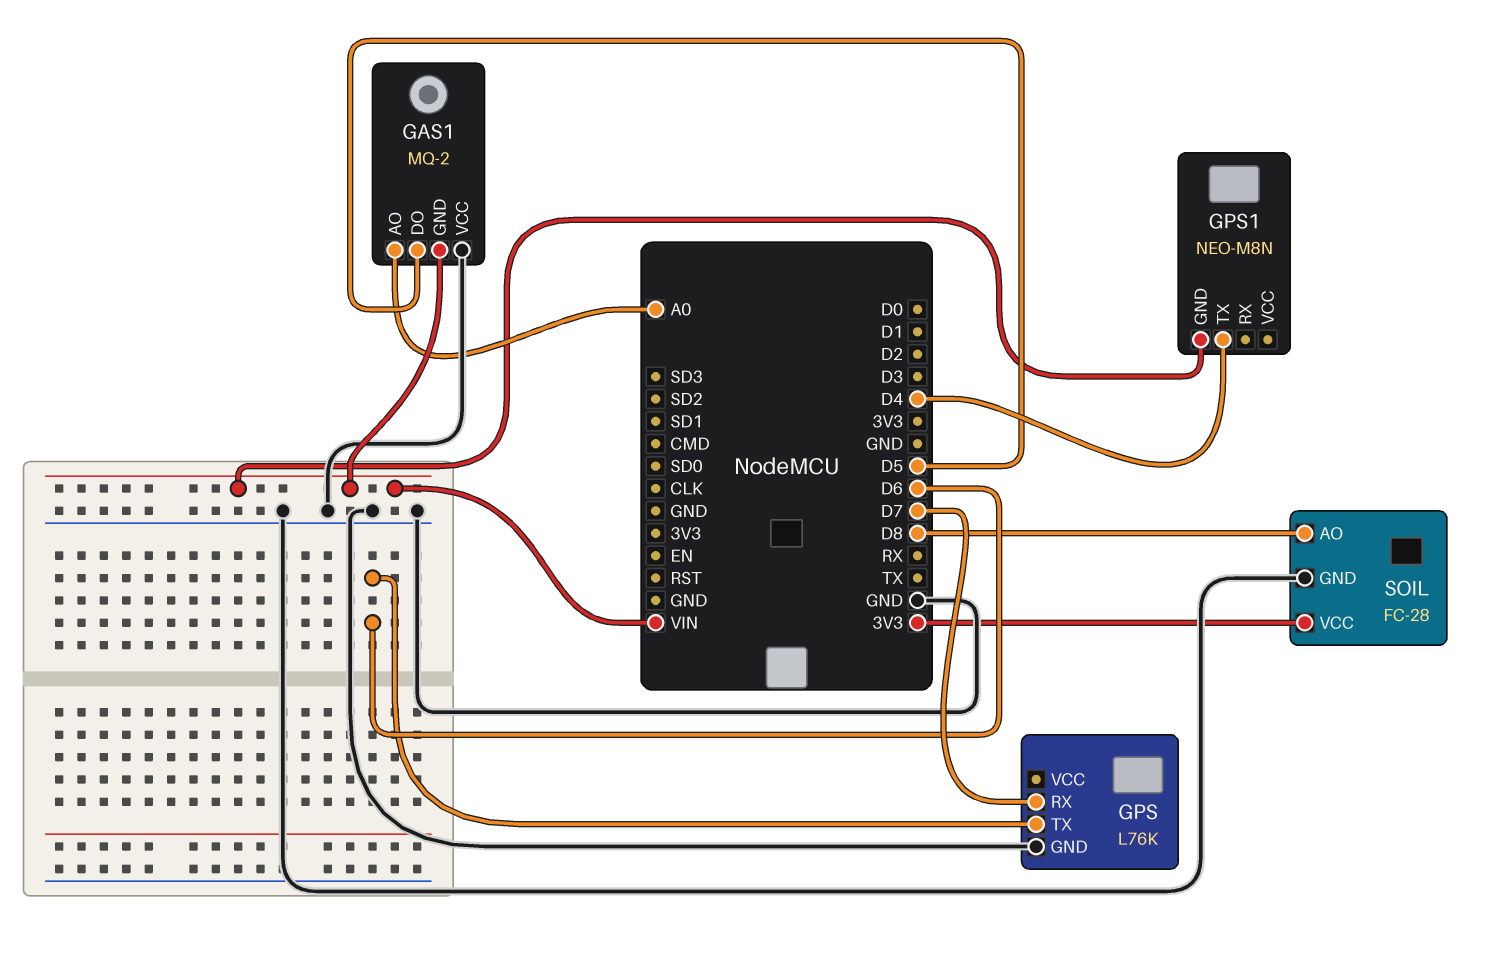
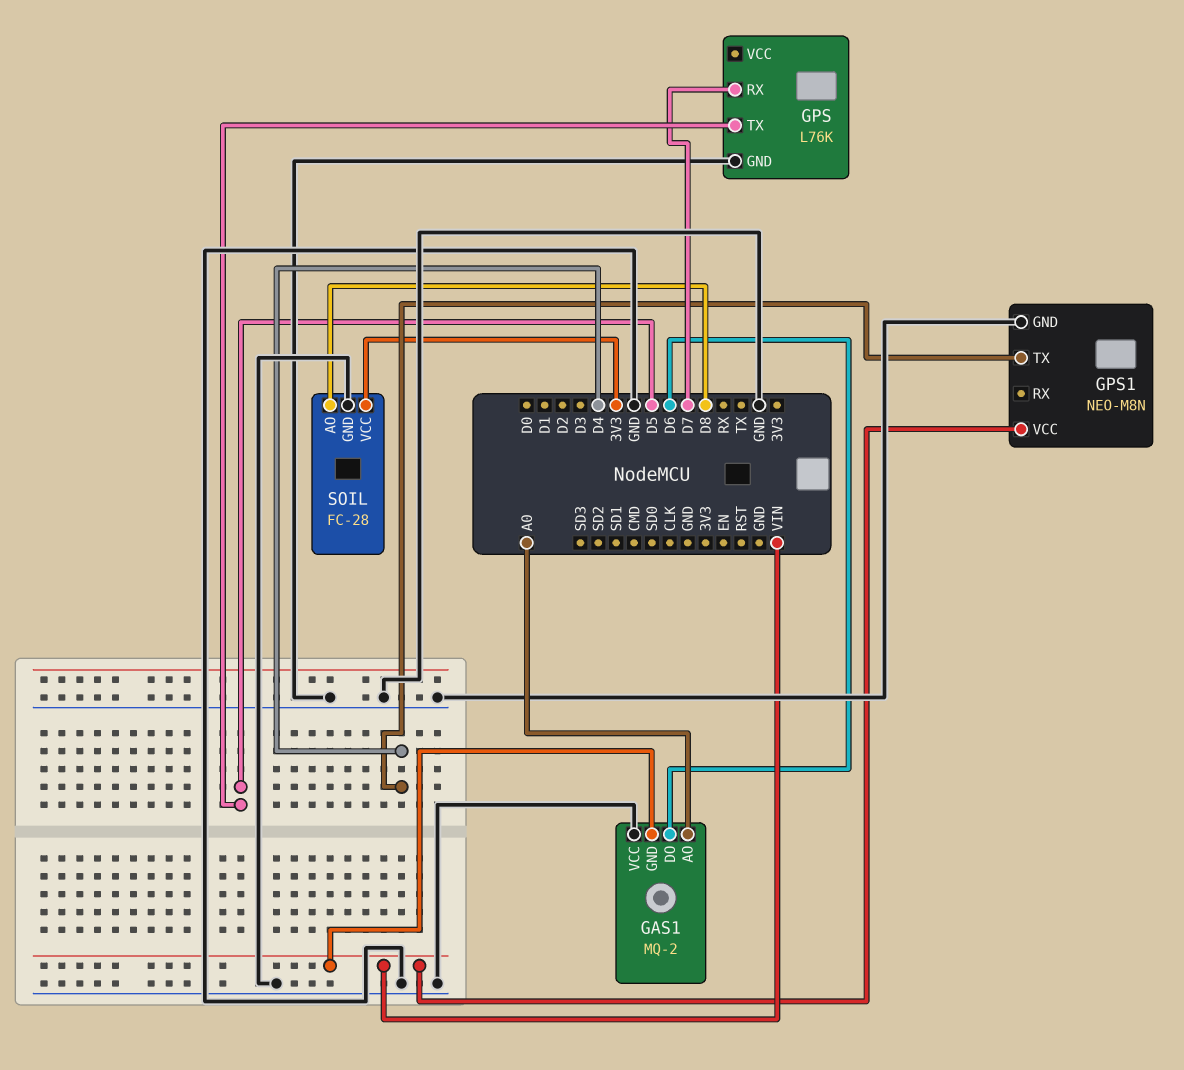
GAS1 pin DO: D5 -> D6
GPS pin TX: D6 -> D5
GPS1 pin GND: VIN -> GND
GPS1 pin VCC: none -> VIN

